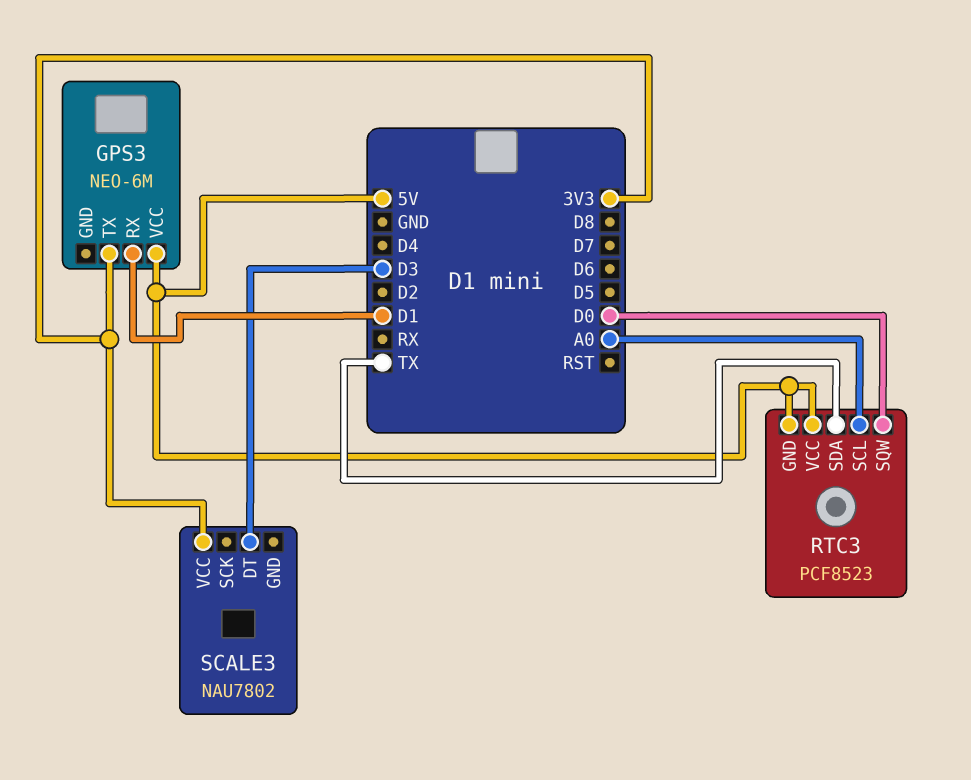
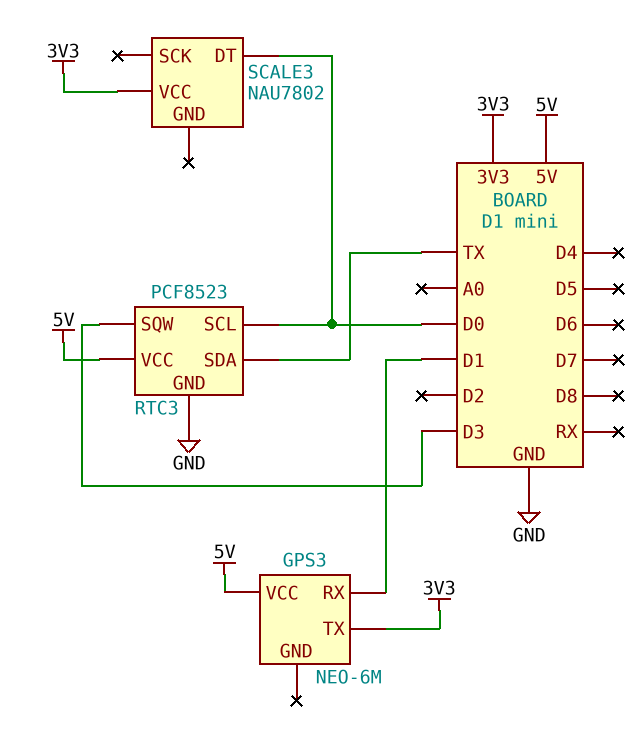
RTC3 pin GND: 5V -> GND
RTC3 pin SCL: A0 -> D0
RTC3 pin SQW: D0 -> D3
SCALE3 pin DT: D3 -> D0

